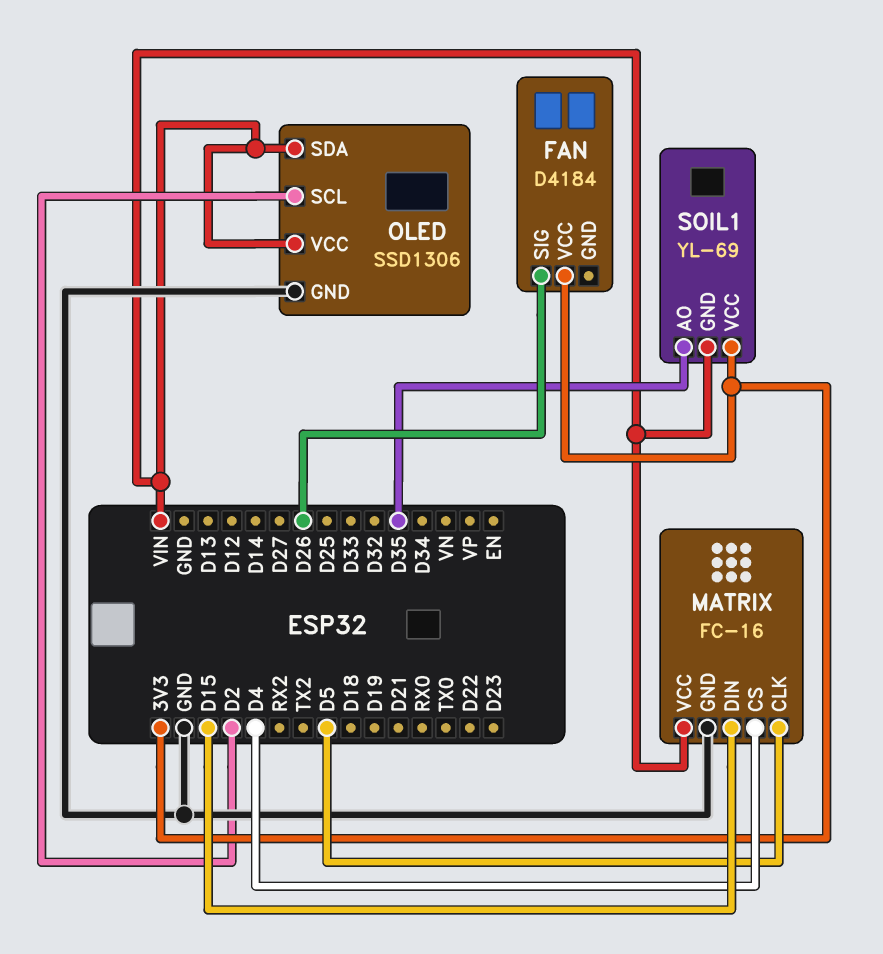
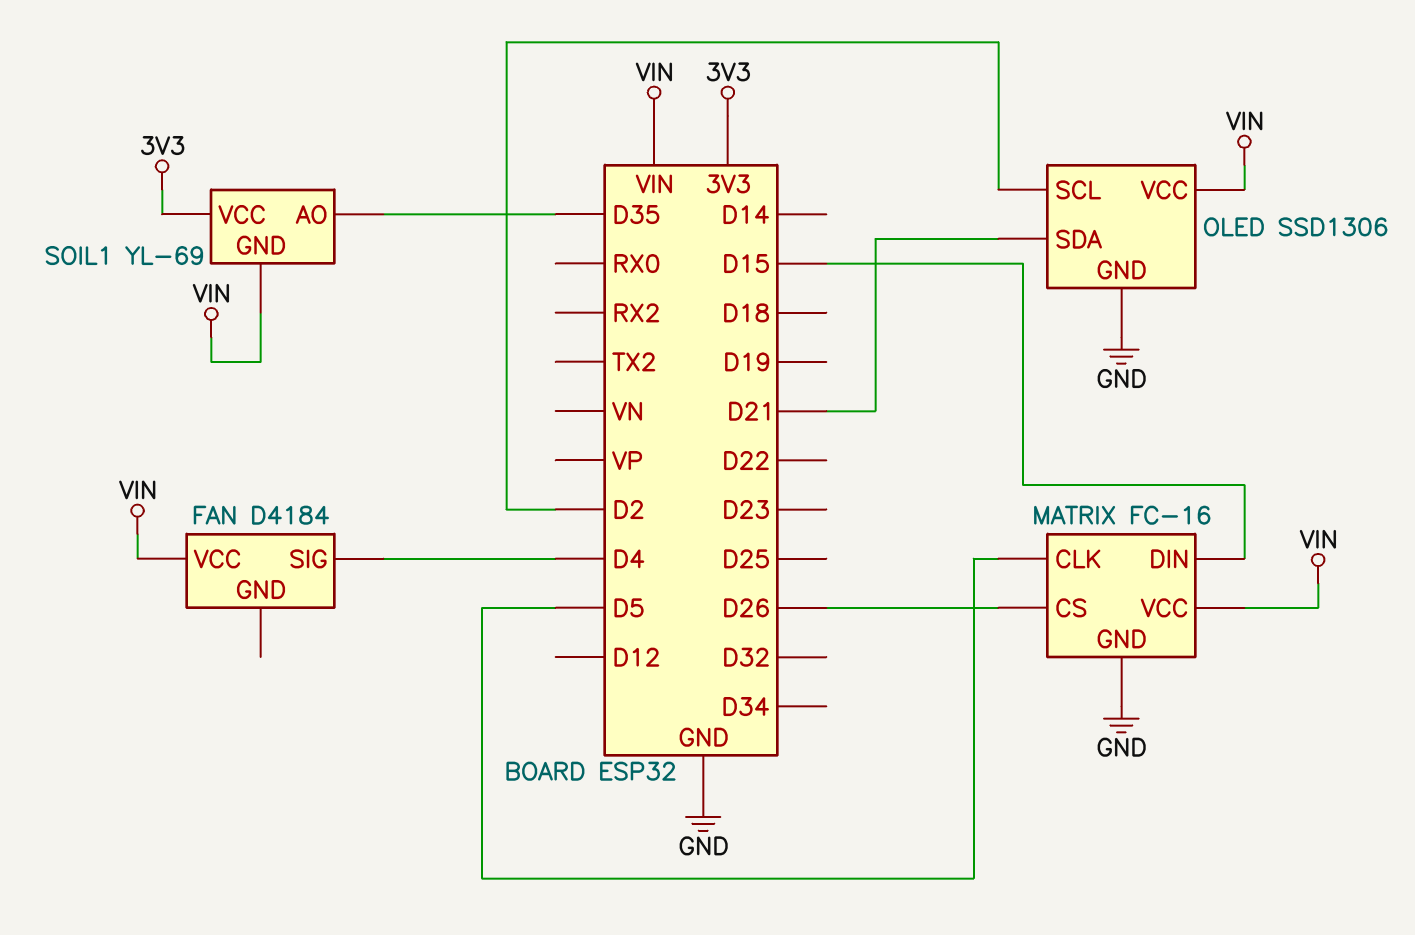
FAN pin SIG: D26 -> D4
FAN pin VCC: 3V3 -> VIN
MATRIX pin CS: D4 -> D26
OLED pin SDA: VIN -> D21

